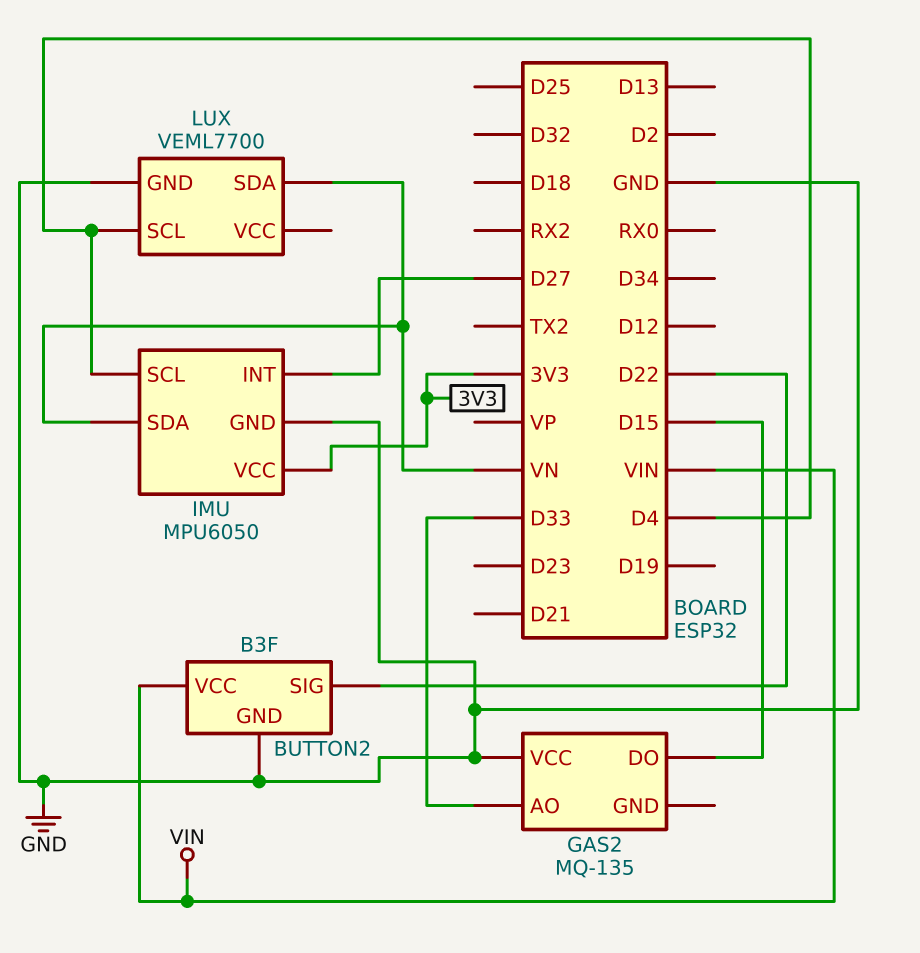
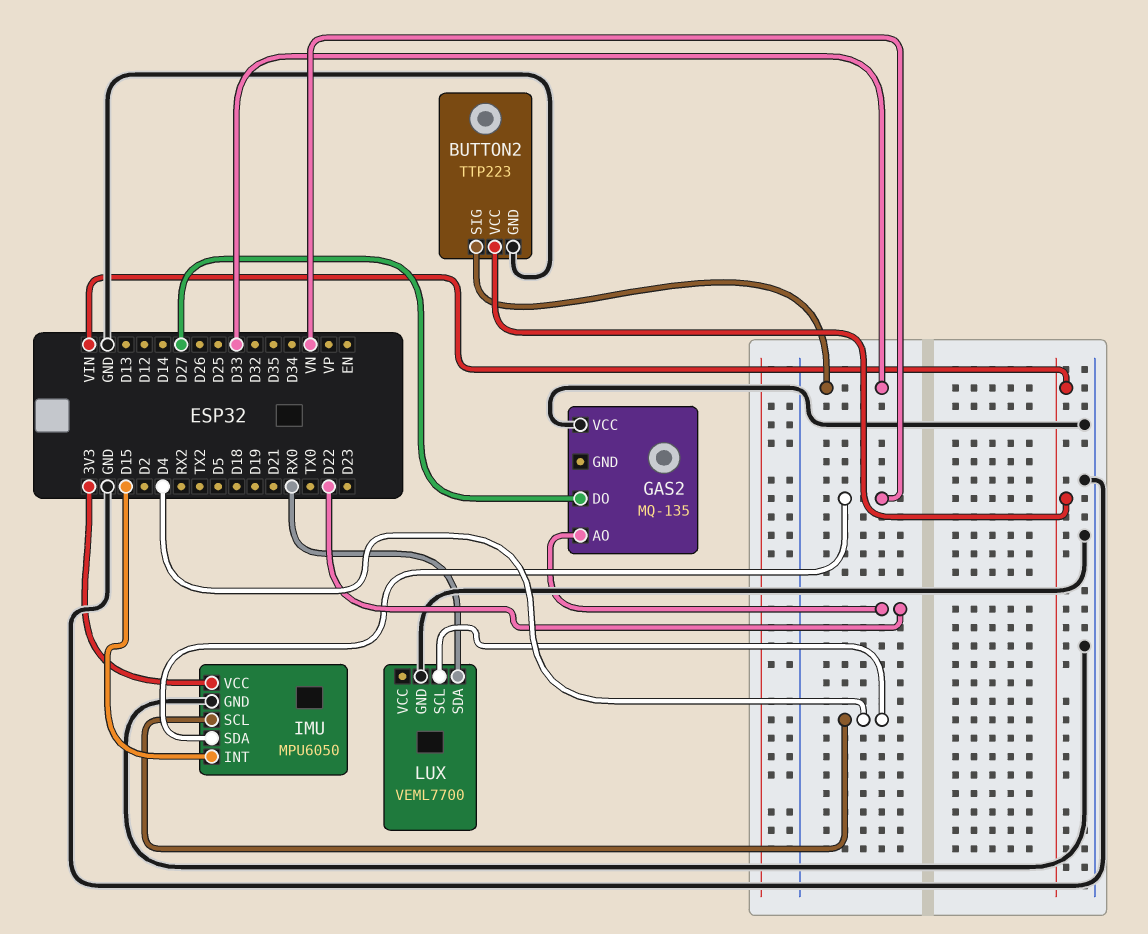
BUTTON2: B3F -> TTP223
BUTTON2 pin SIG: D22 -> D33
GAS2 pin AO: D33 -> D22
GAS2 pin DO: D15 -> D27
IMU pin INT: D27 -> D15
LUX pin SDA: VN -> RX0

